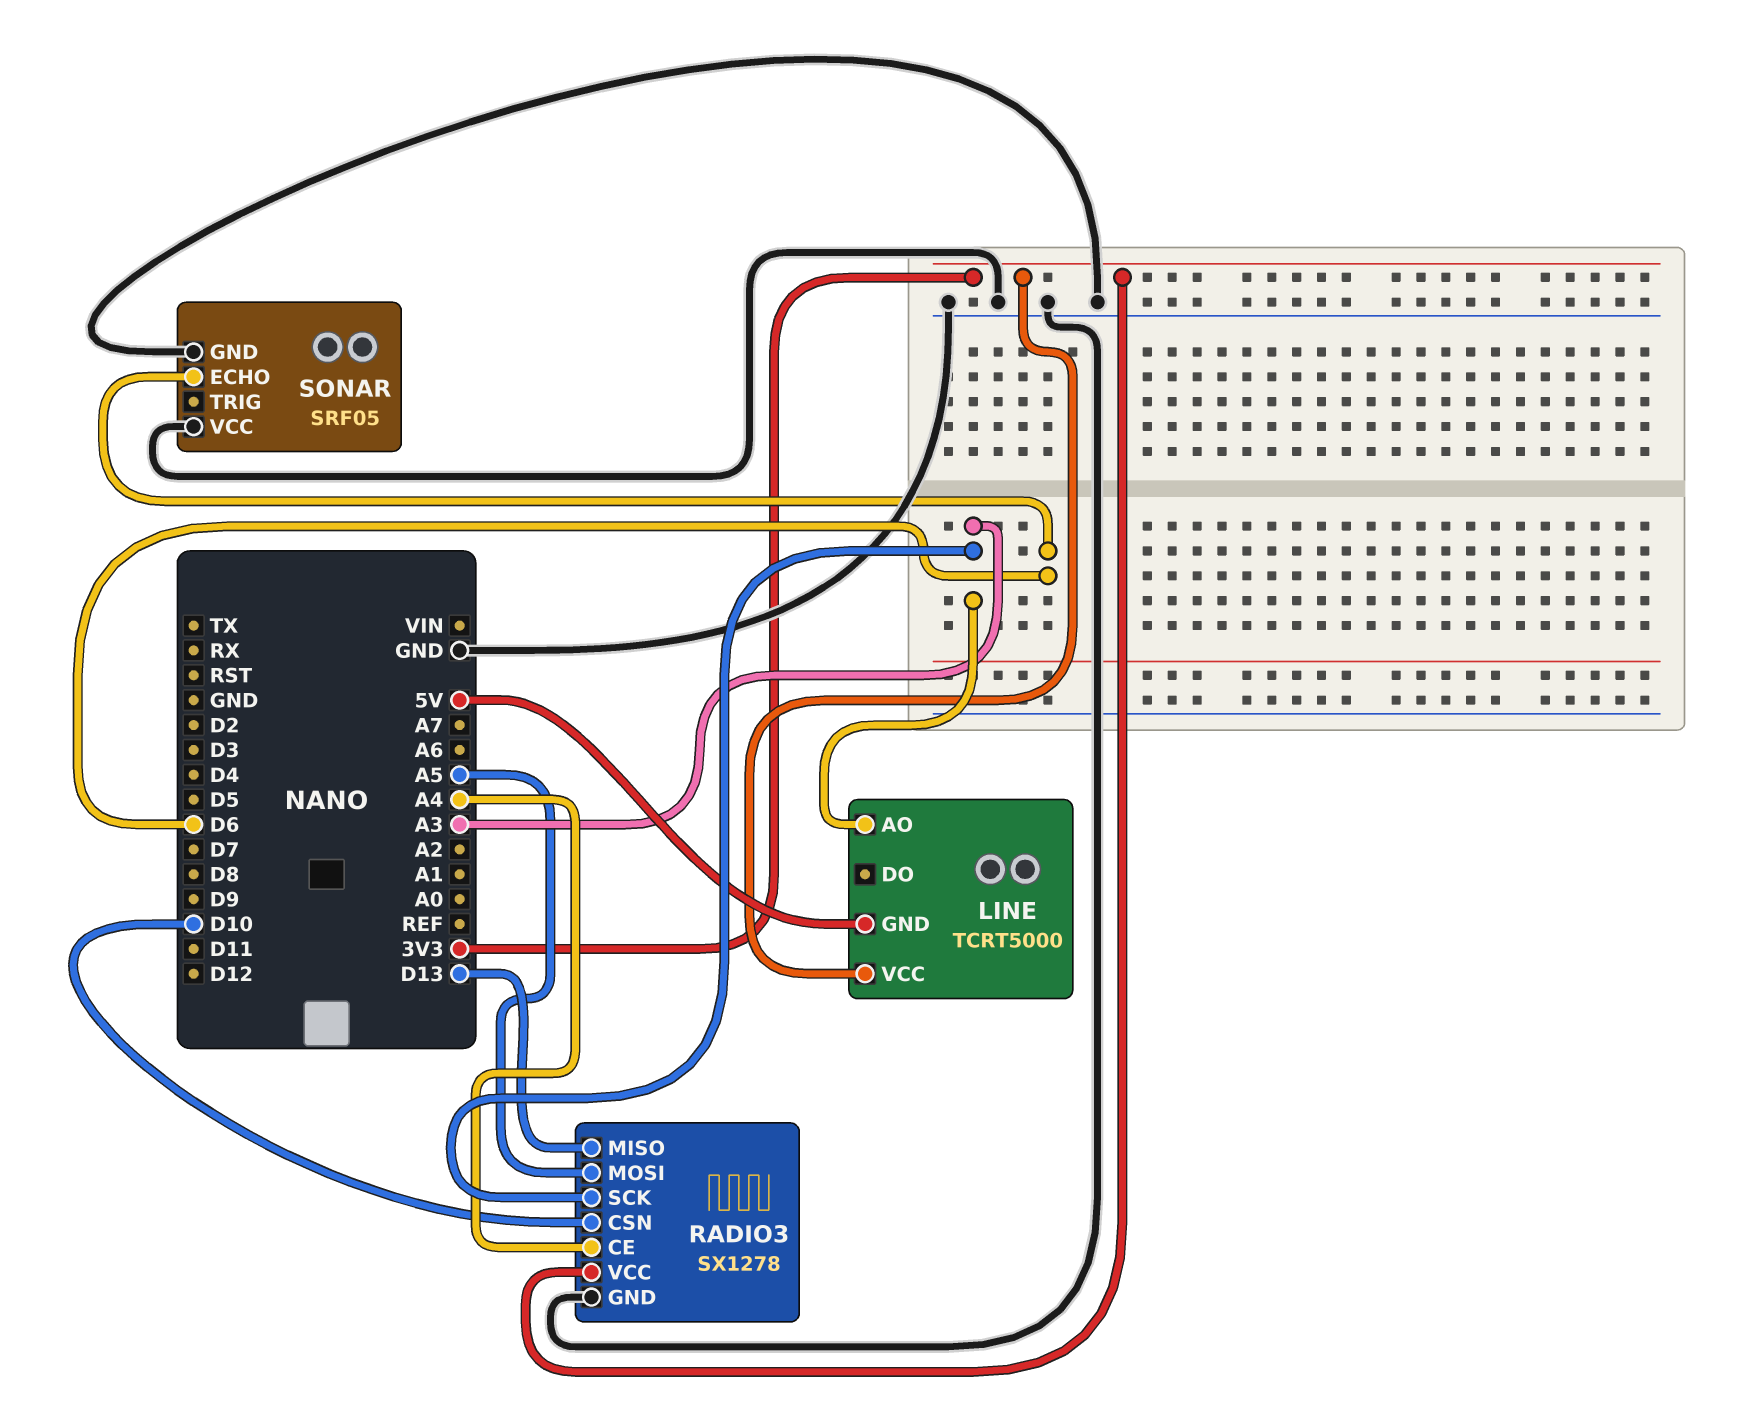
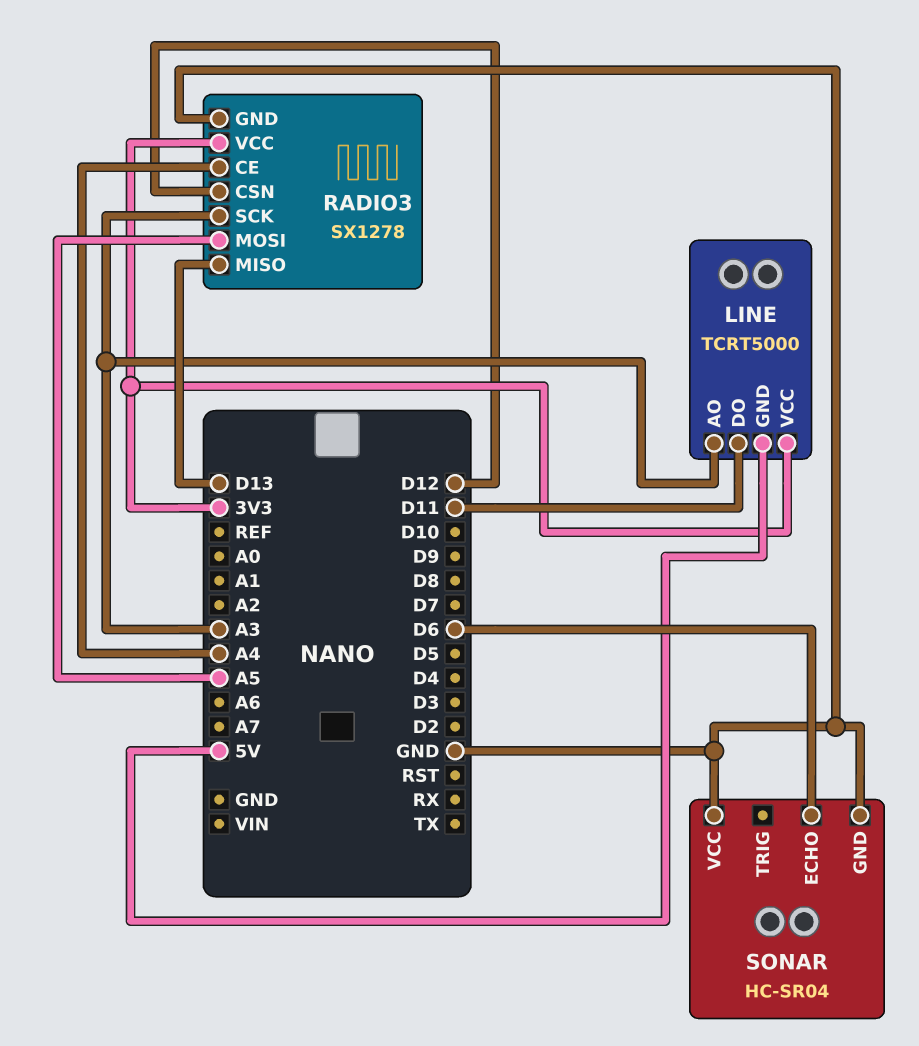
LINE pin DO: none -> D11
RADIO3 pin CSN: D10 -> D12
SONAR: SRF05 -> HC-SR04

